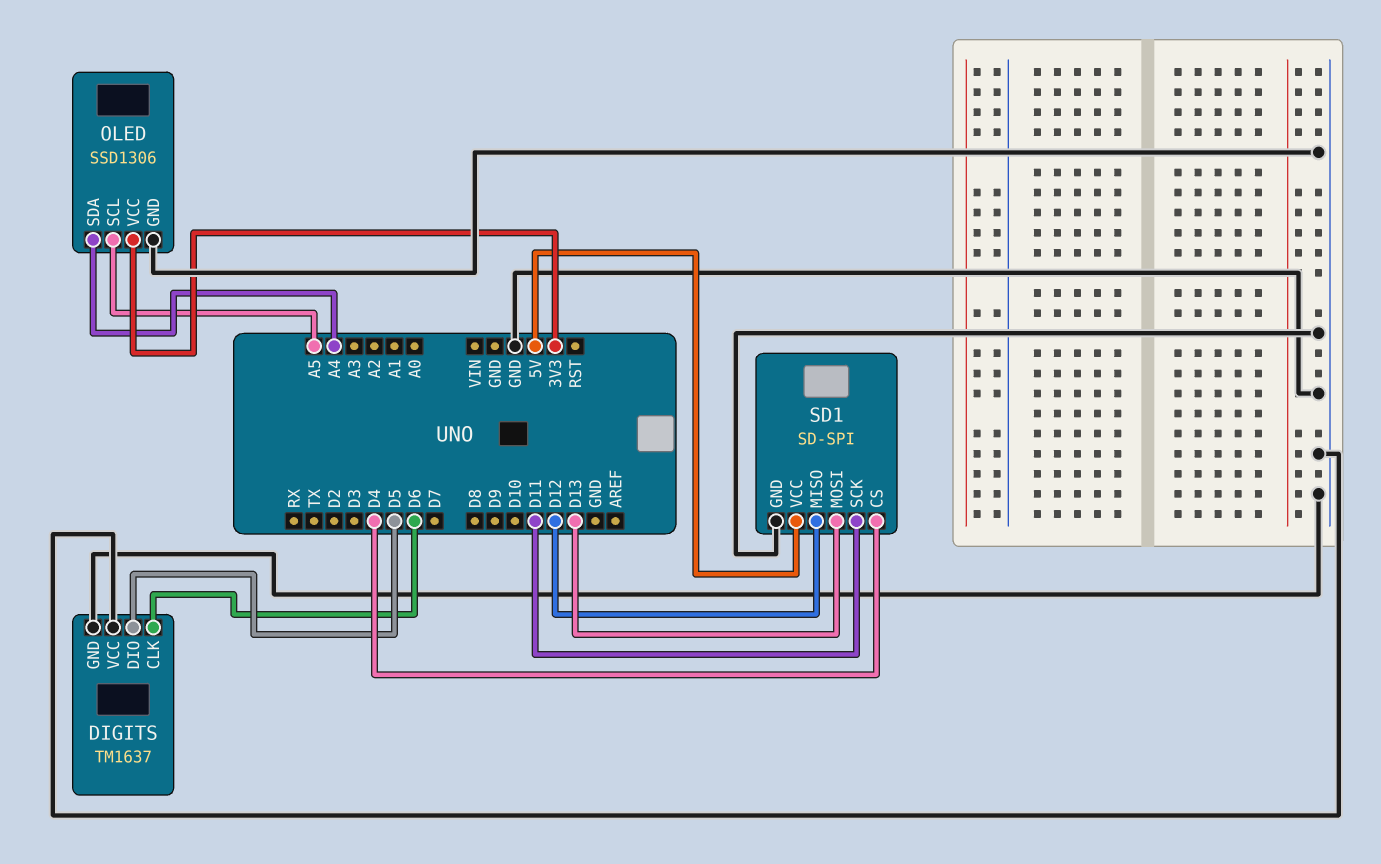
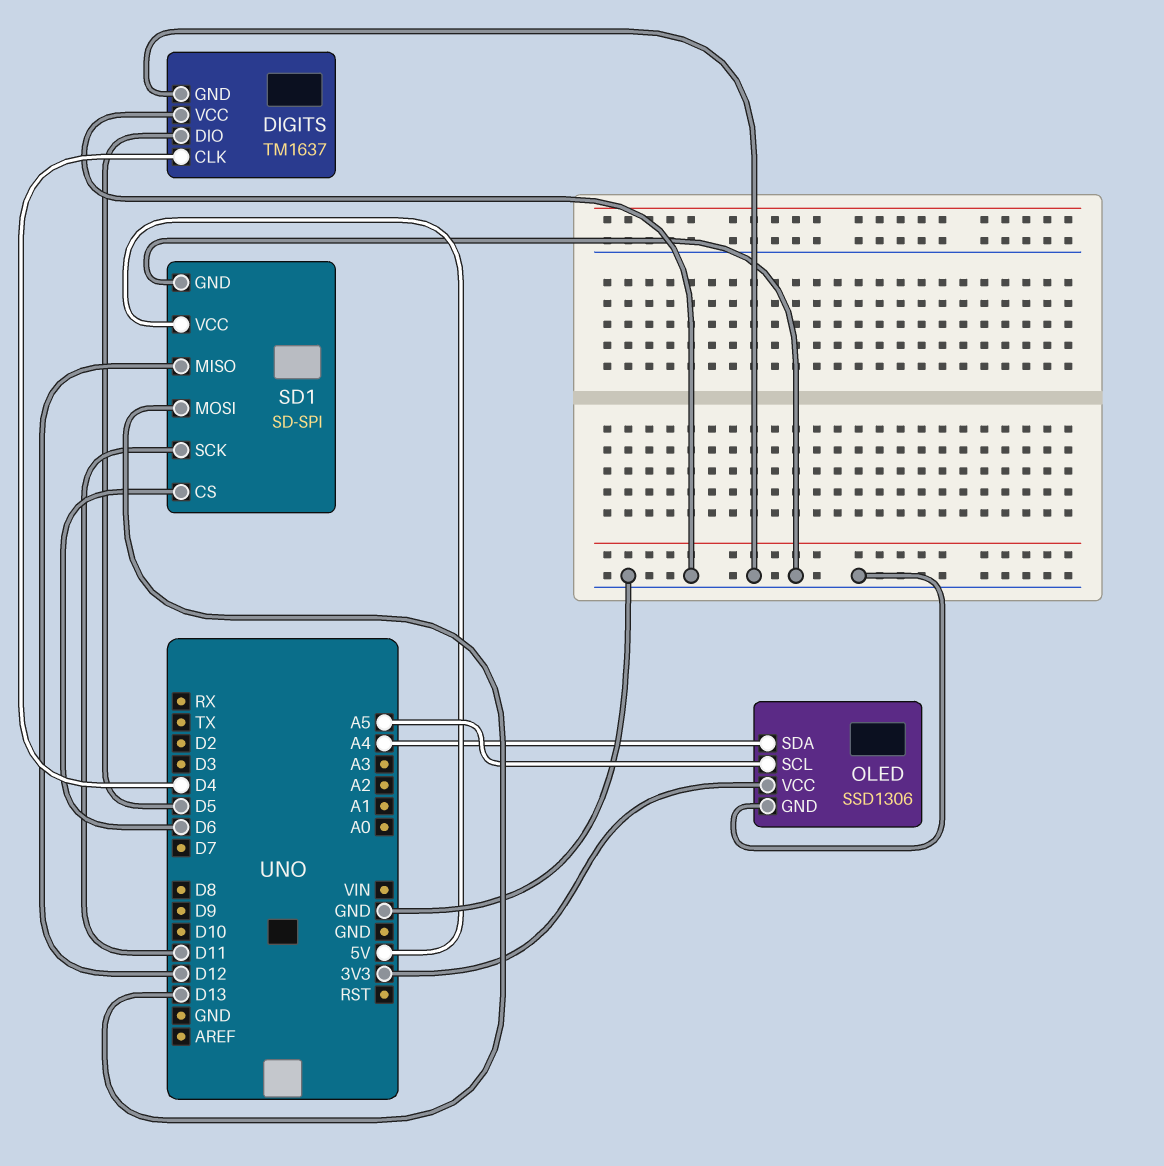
DIGITS pin CLK: D6 -> D4
SD1 pin CS: D4 -> D6

